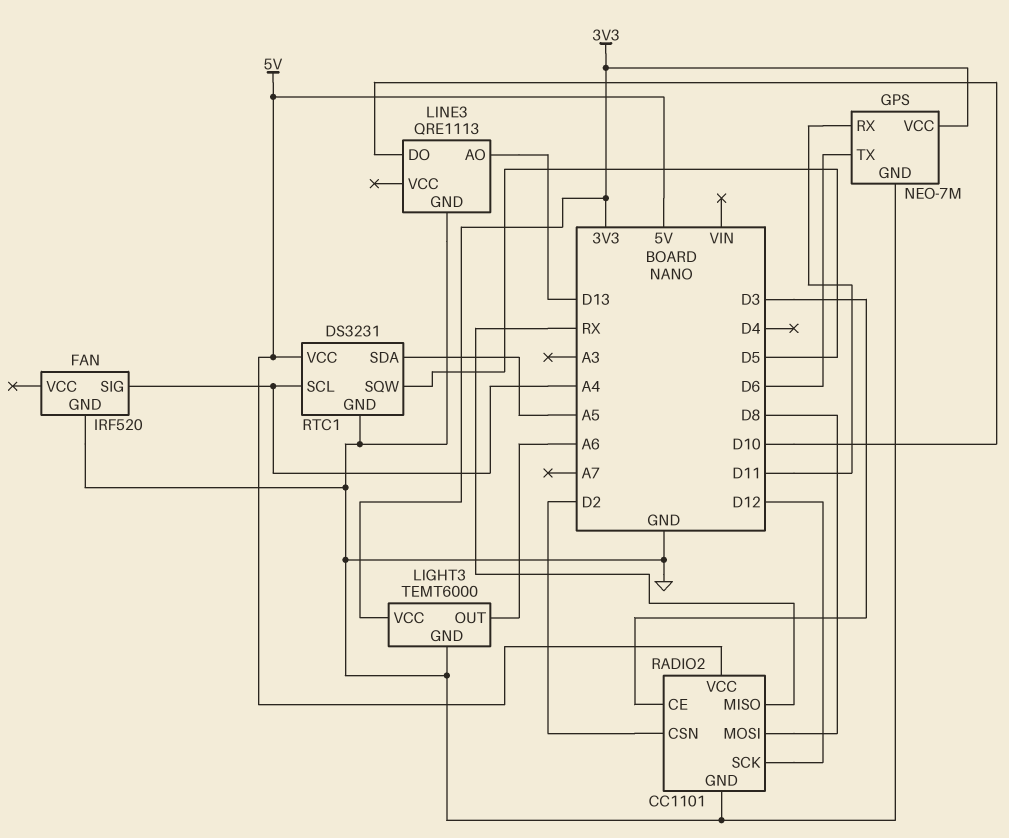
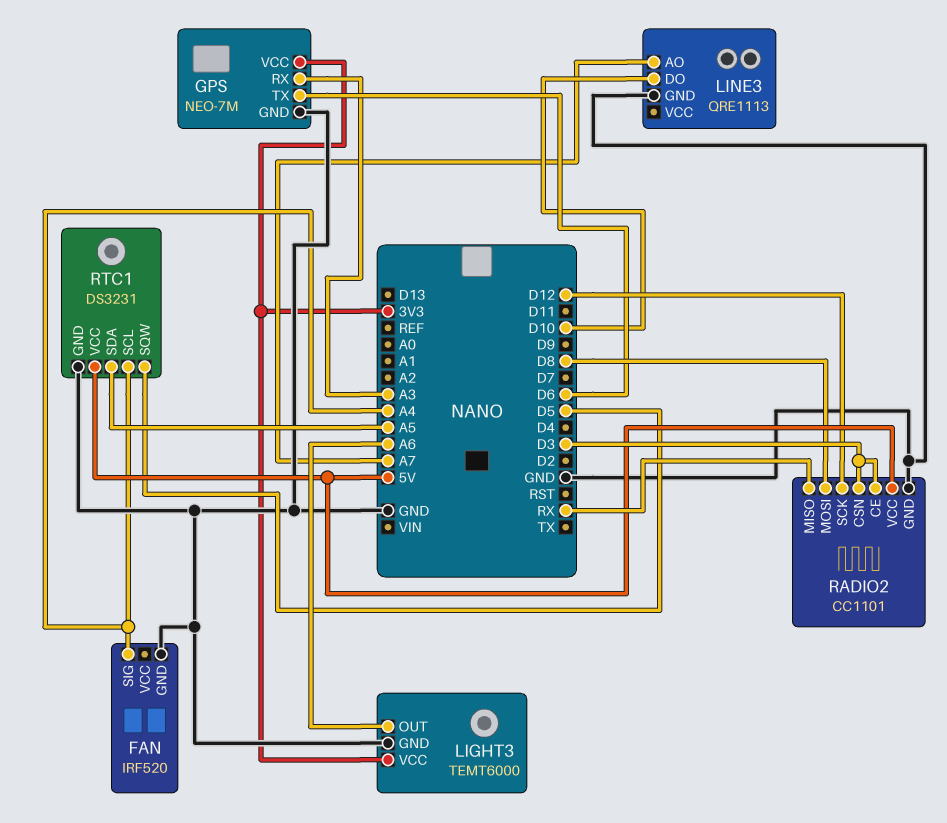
GPS pin RX: D11 -> A3
LINE3 pin AO: D13 -> A7
RADIO2 pin CSN: D2 -> D3

